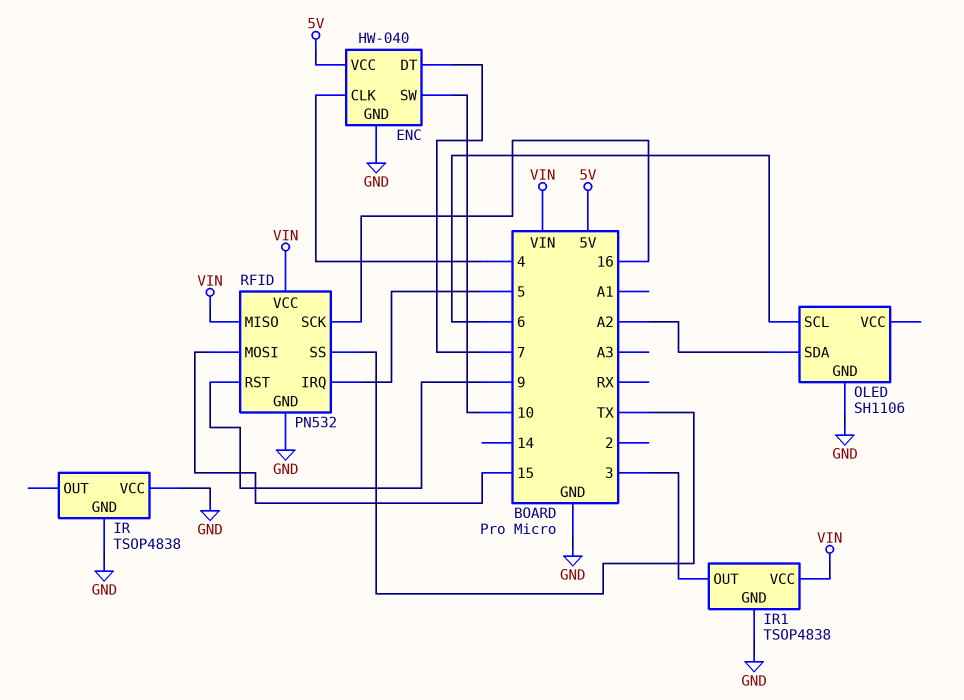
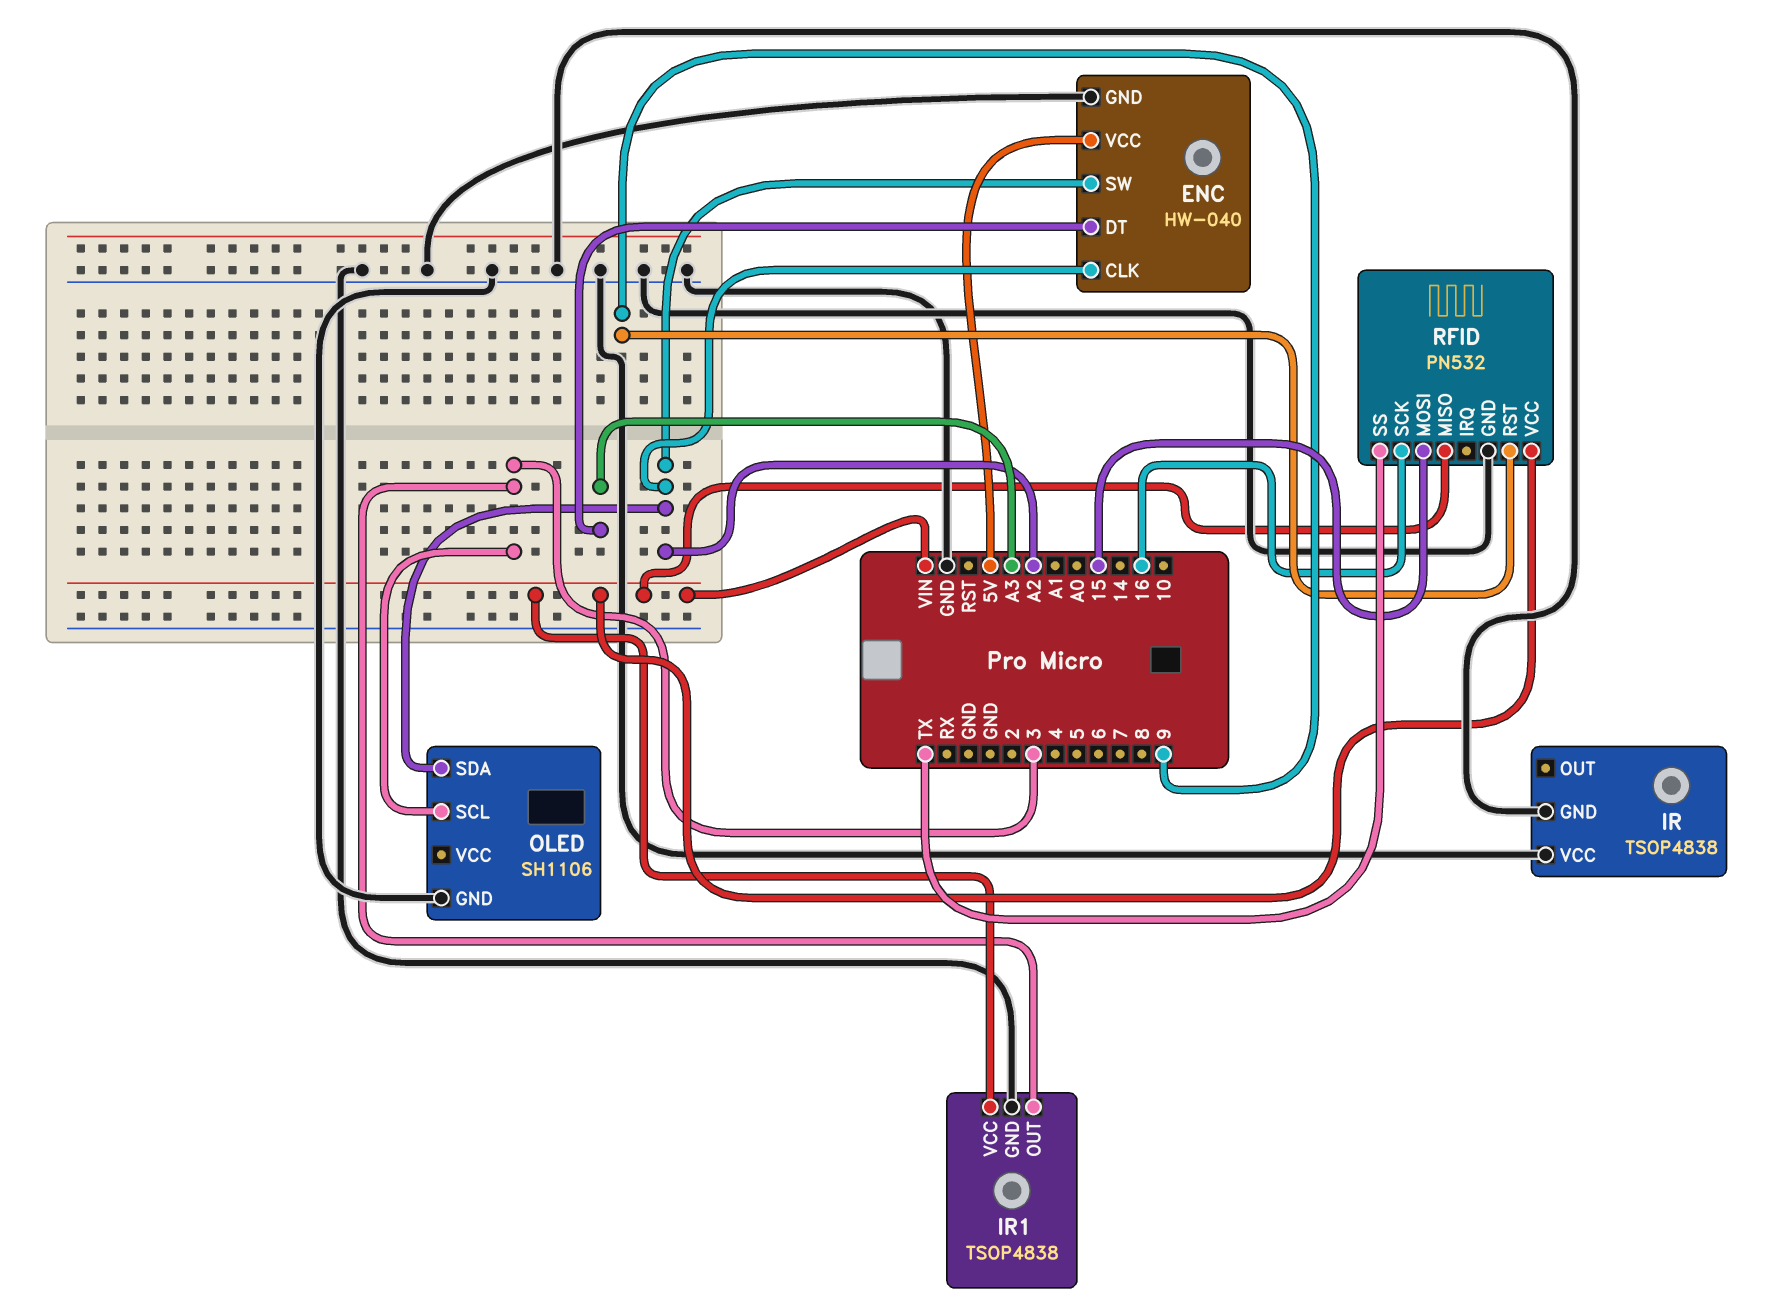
ENC pin CLK: 4 -> A2
ENC pin DT: 7 -> A3
ENC pin SW: 10 -> A2
OLED pin SCL: 6 -> 3
RFID pin IRQ: 5 -> none

